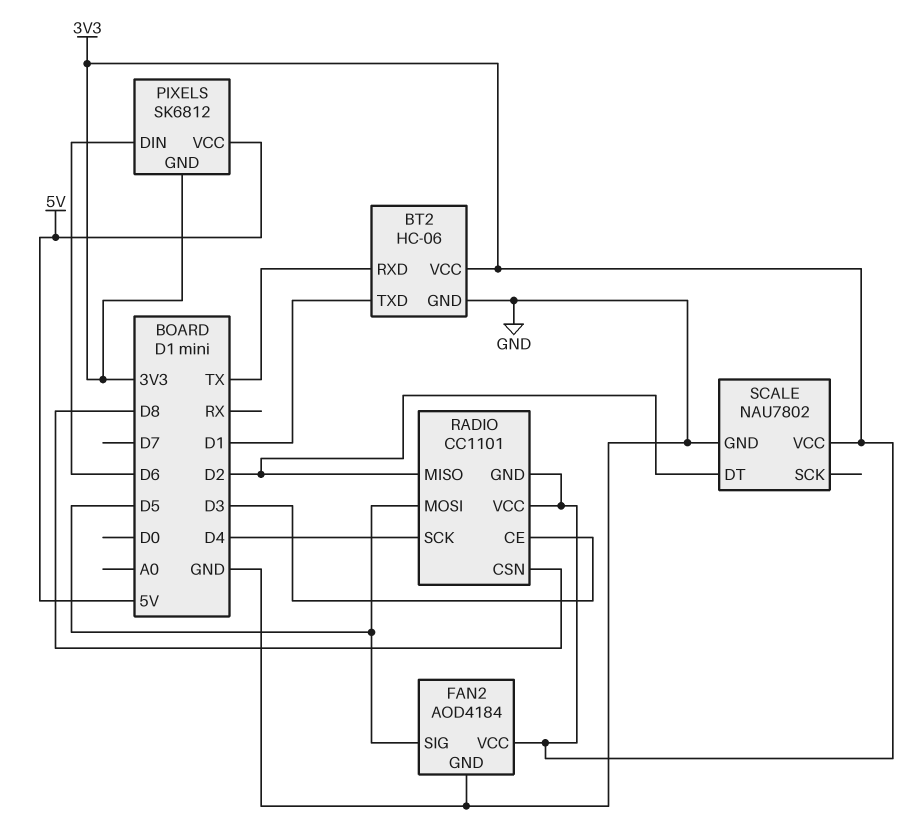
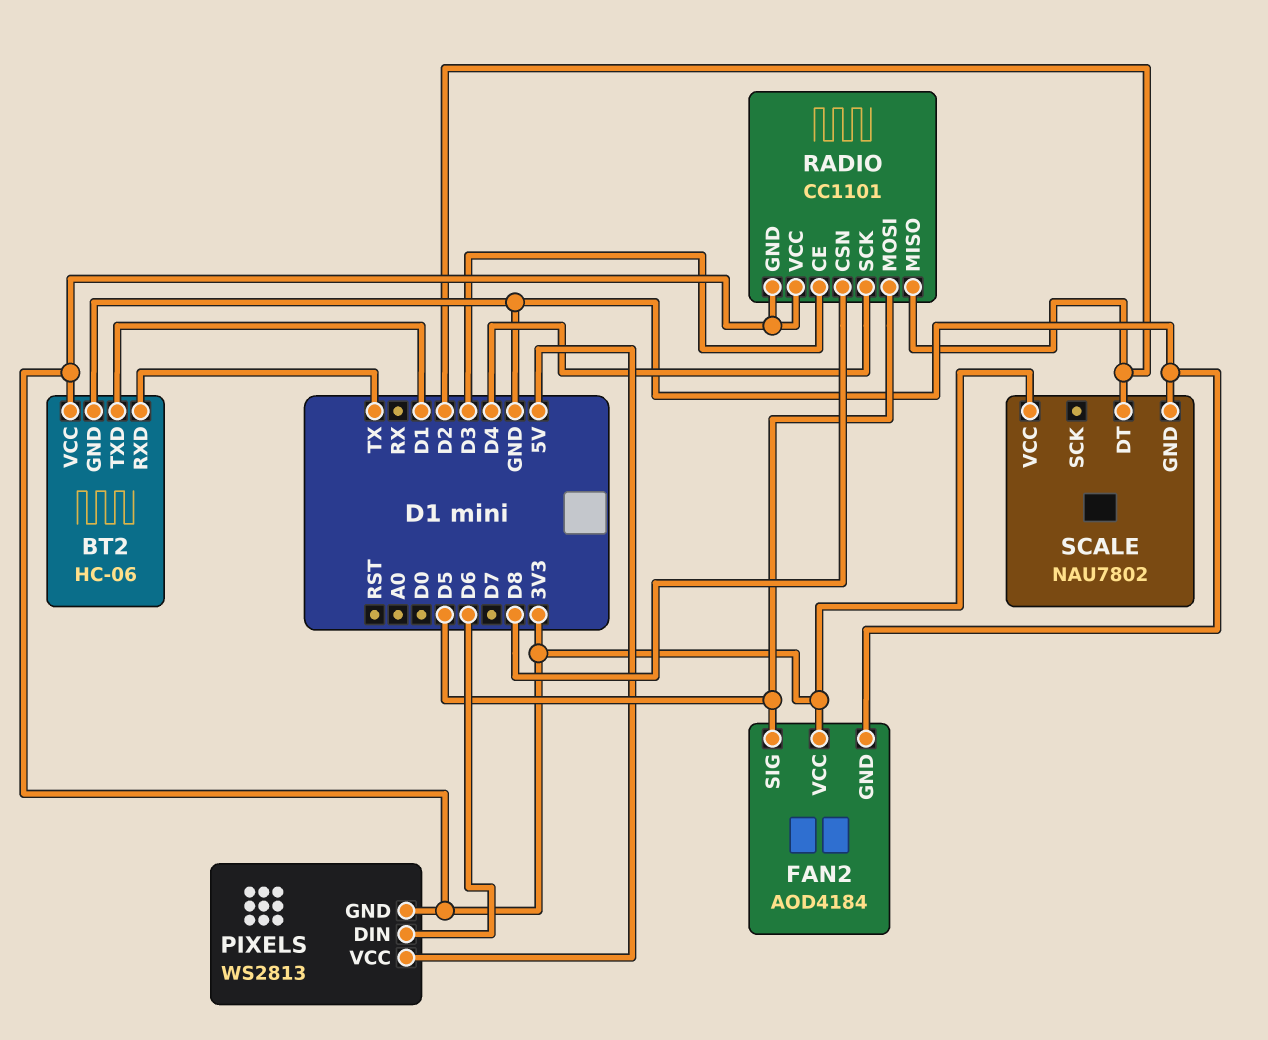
PIXELS: SK6812 -> WS2813

